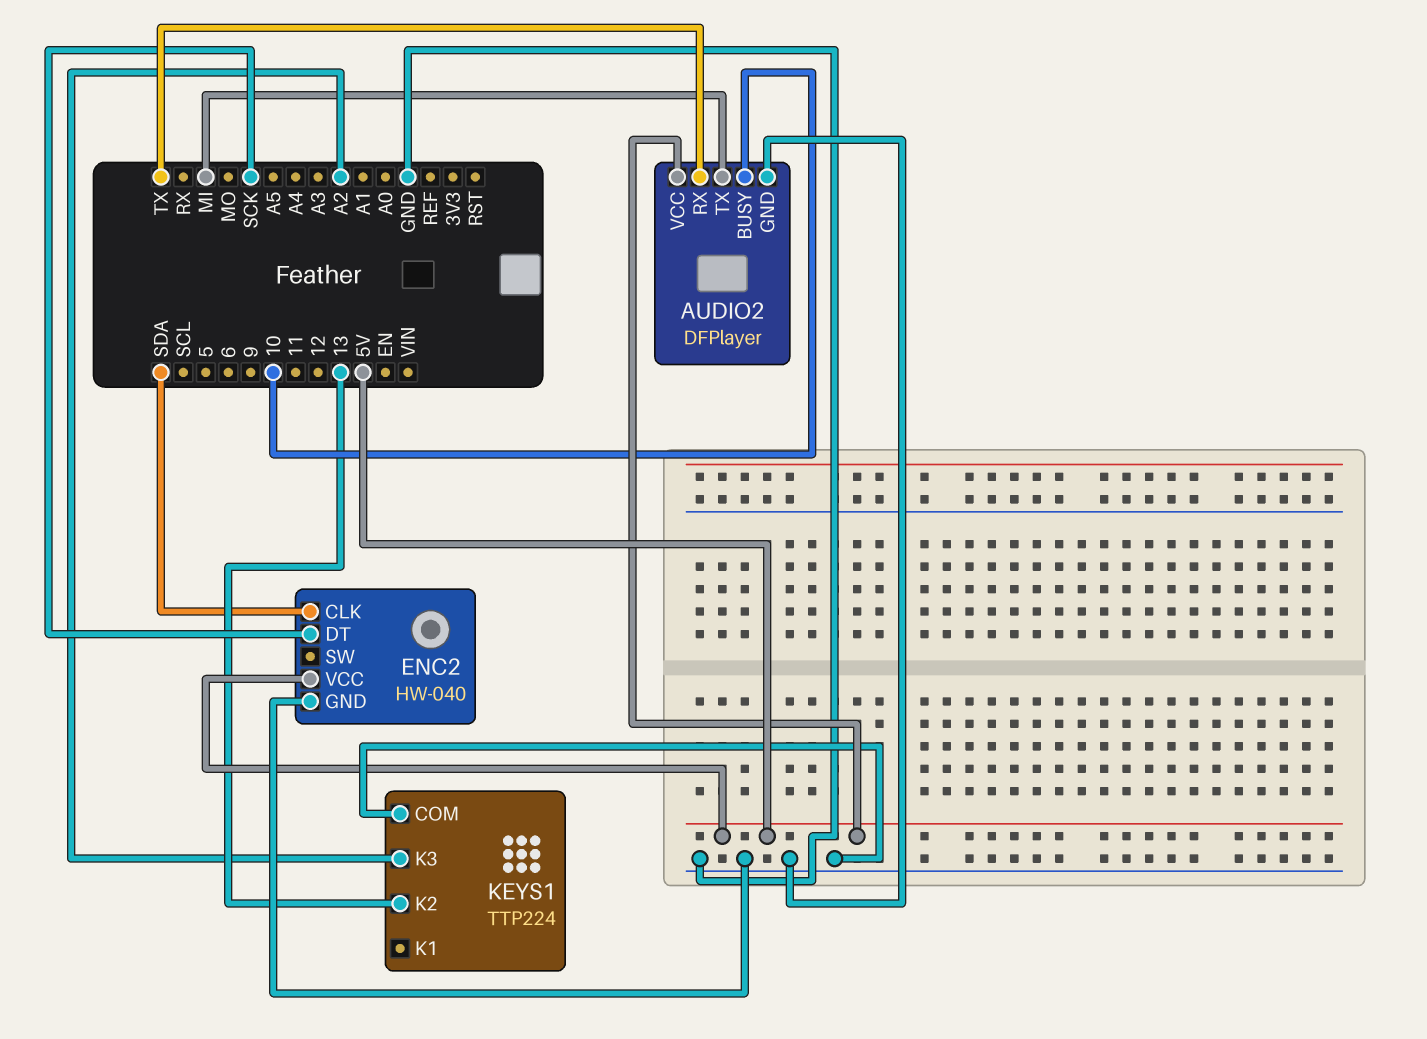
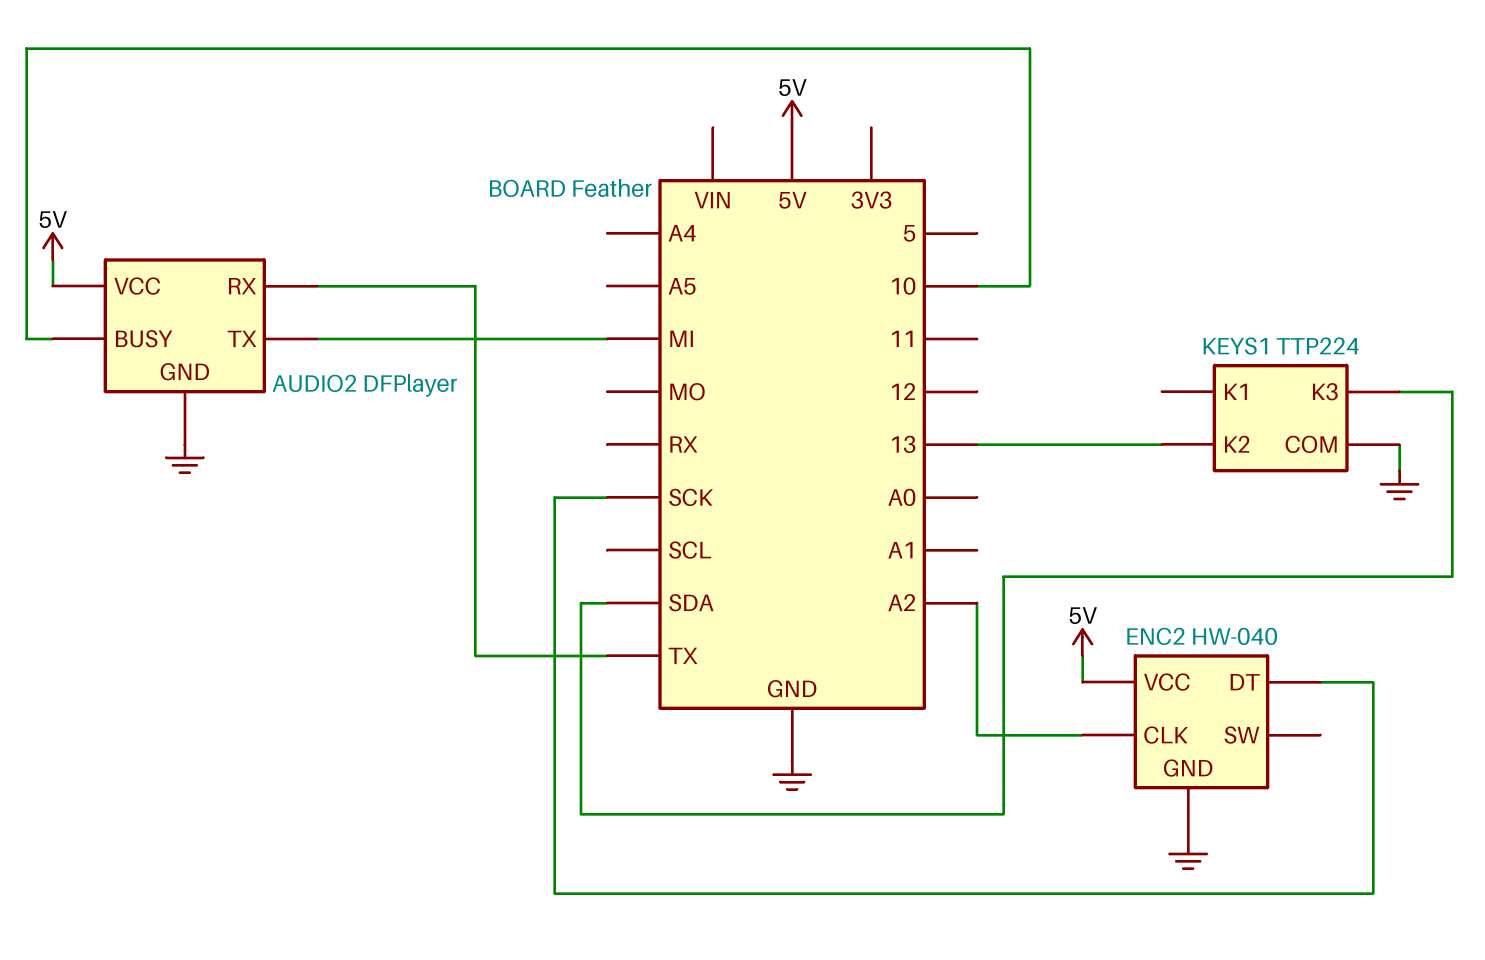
ENC2 pin CLK: SDA -> A2
KEYS1 pin K3: A2 -> SDA

